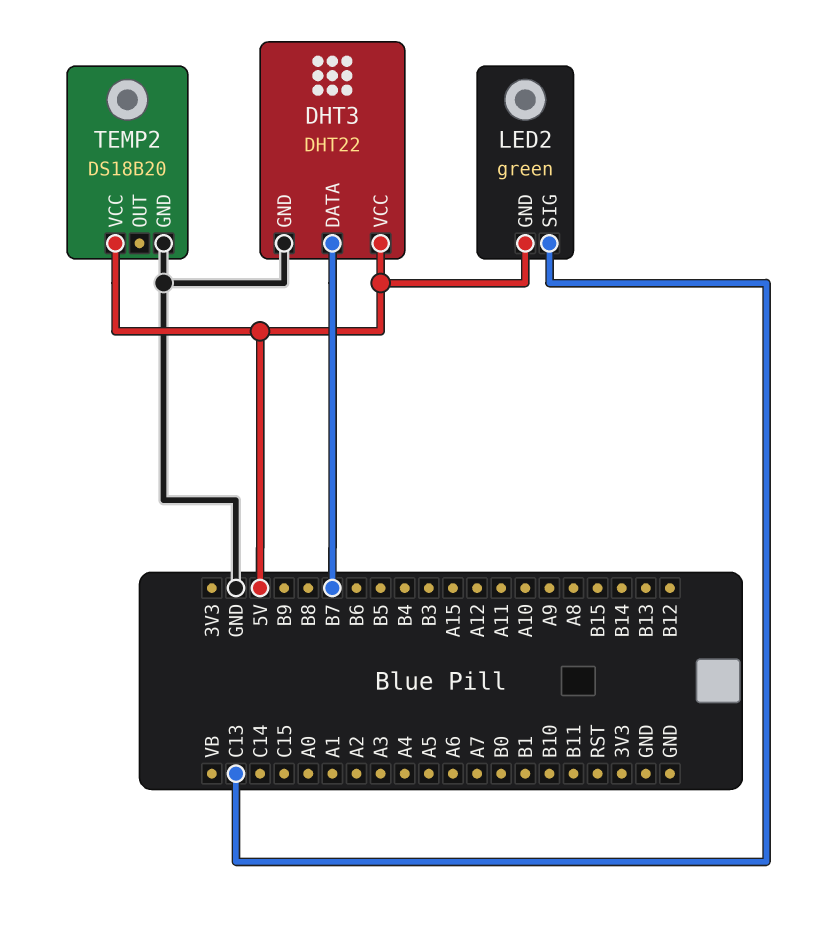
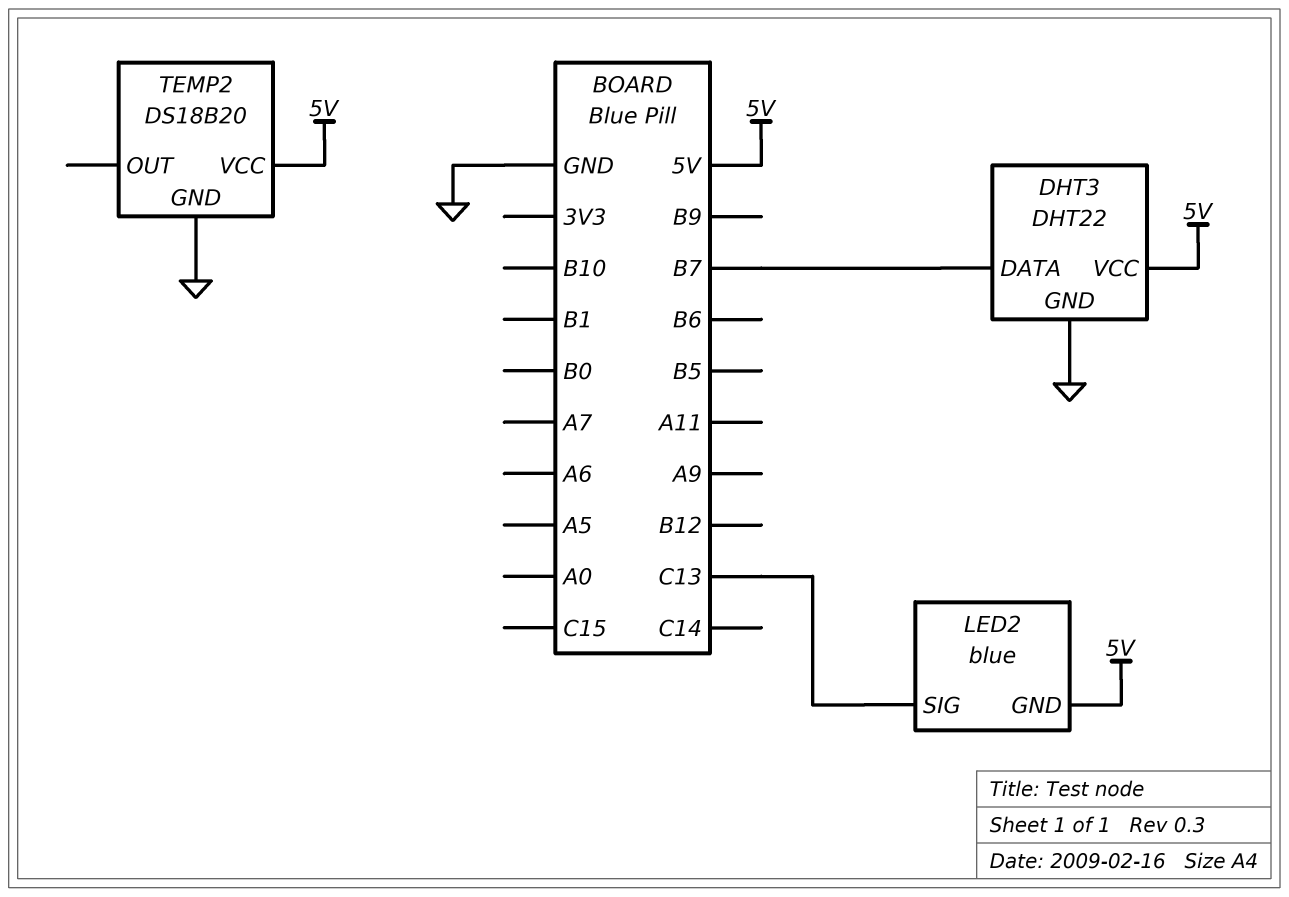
LED2: green -> blue

